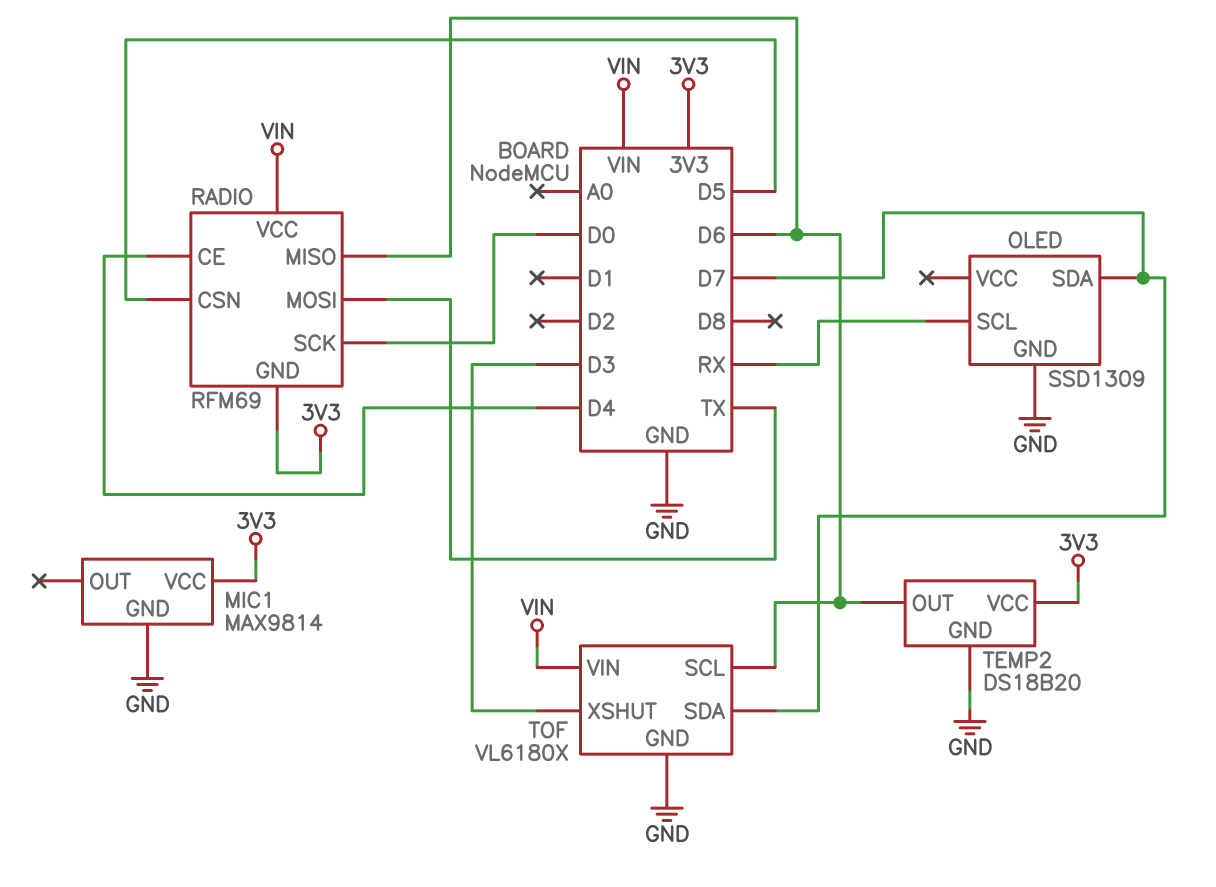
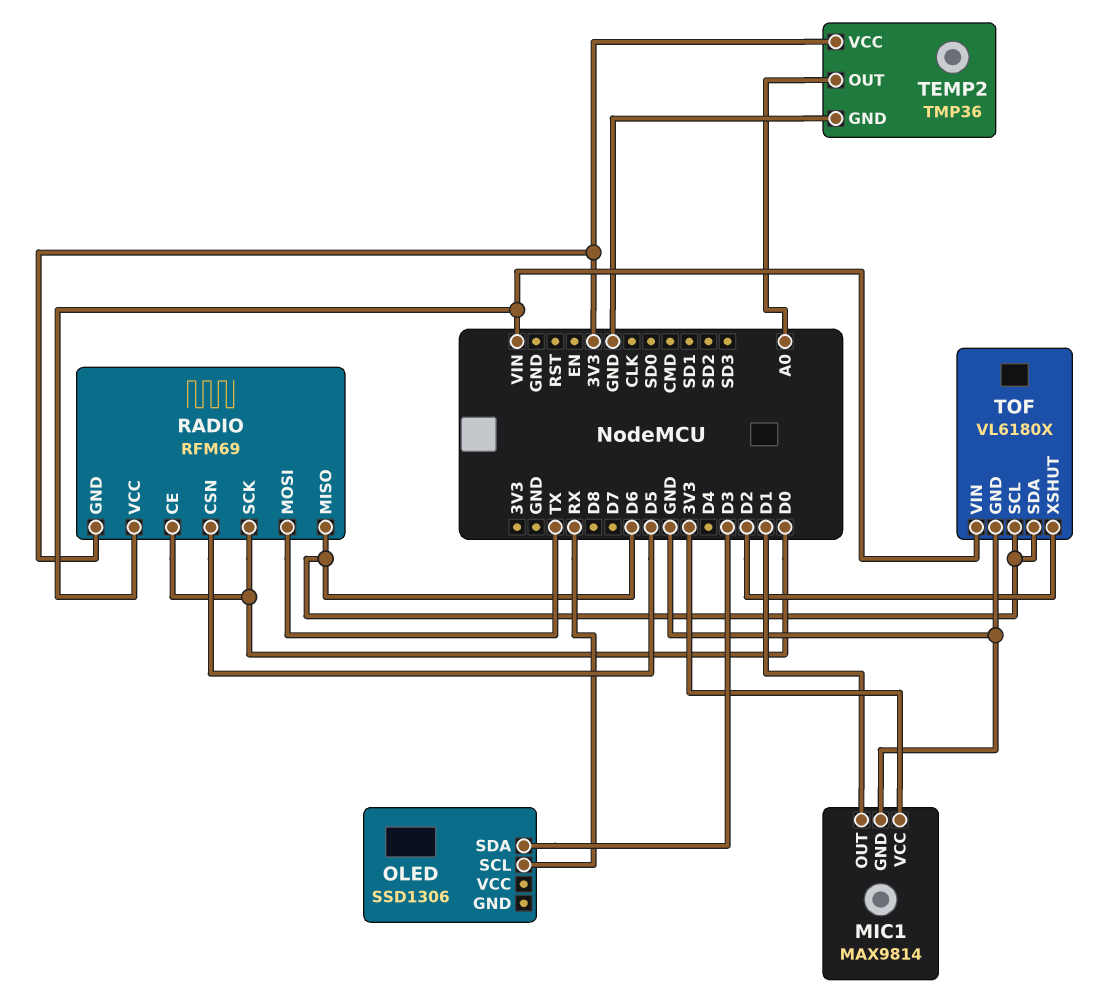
MIC1 pin OUT: none -> D1
OLED: SSD1309 -> SSD1306
OLED pin GND: GND -> none
OLED pin SDA: D7 -> D3
RADIO pin CE: D4 -> D0
TEMP2: DS18B20 -> TMP36
TEMP2 pin OUT: D6 -> A0
TOF pin SDA: D7 -> D6
TOF pin XSHUT: D3 -> D2

